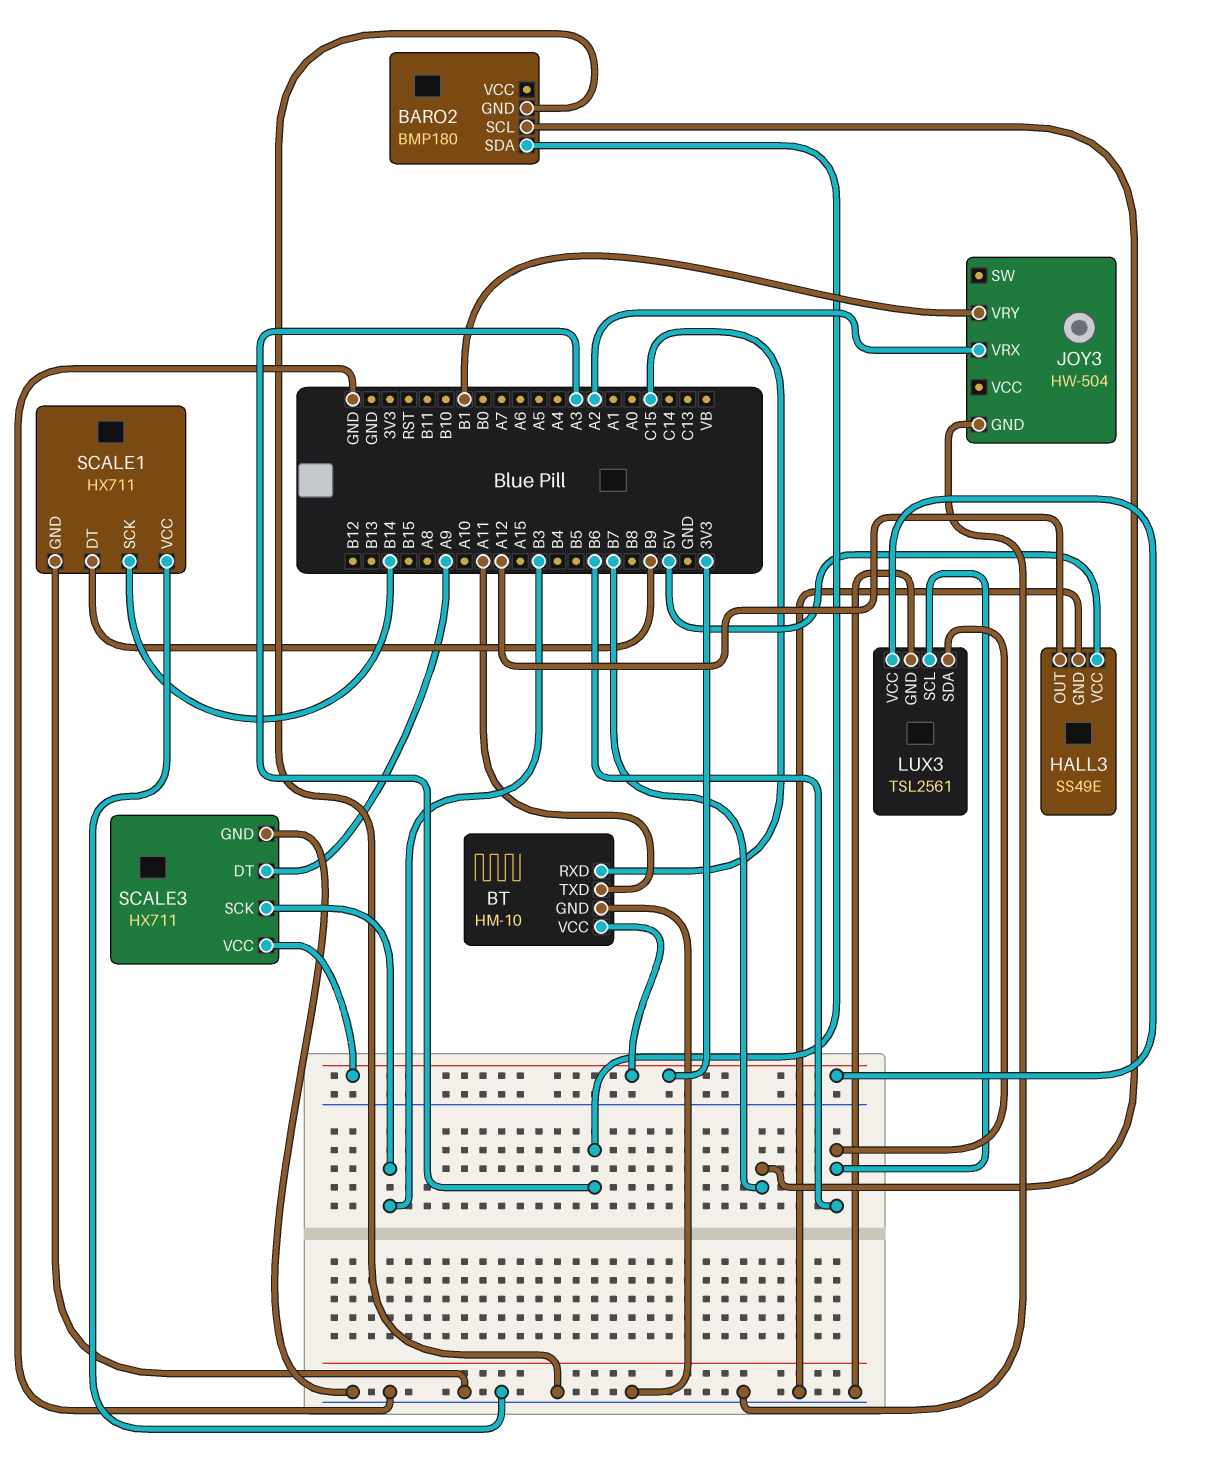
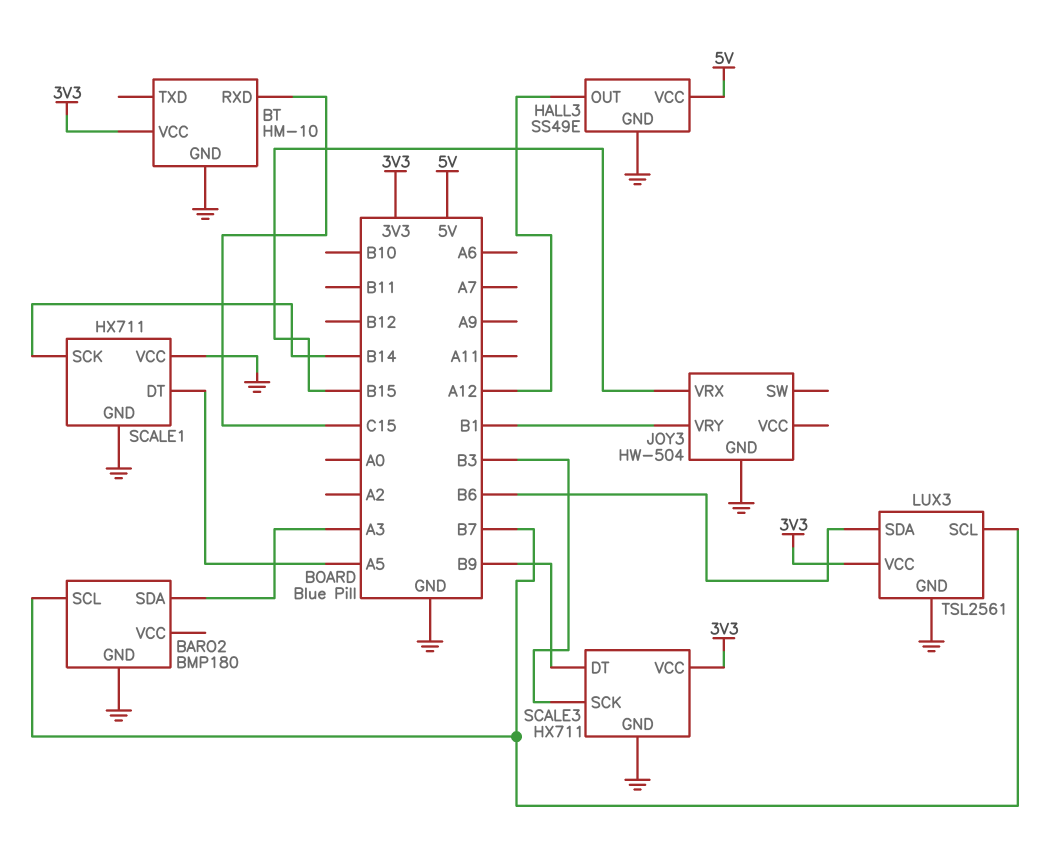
BT pin TXD: A11 -> none
JOY3 pin VRX: A2 -> B15
LUX3 pin SCL: B6 -> B7
SCALE1 pin DT: B9 -> A5
SCALE3 pin DT: A9 -> B9

